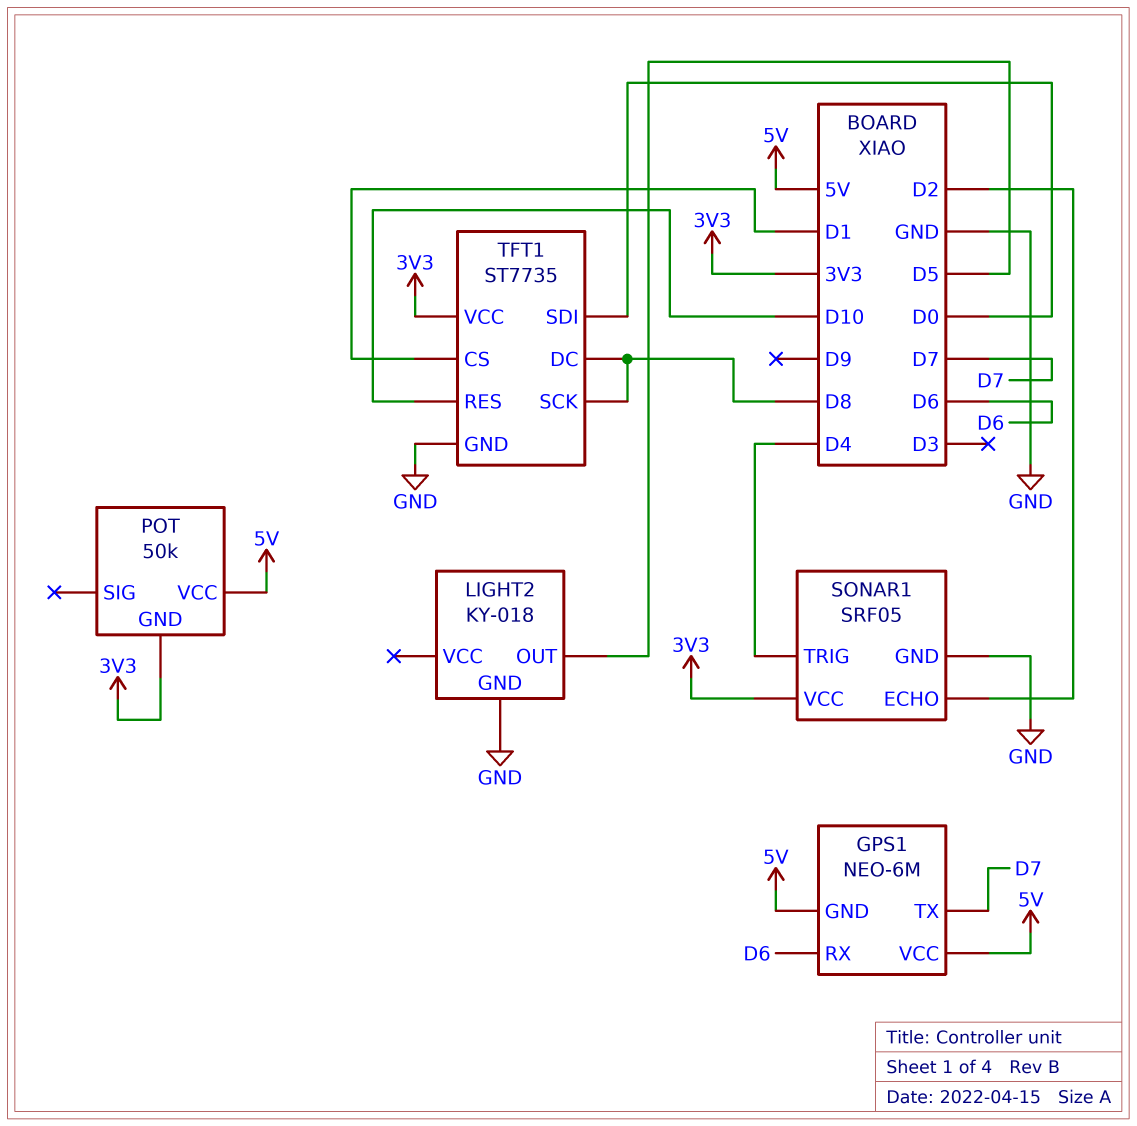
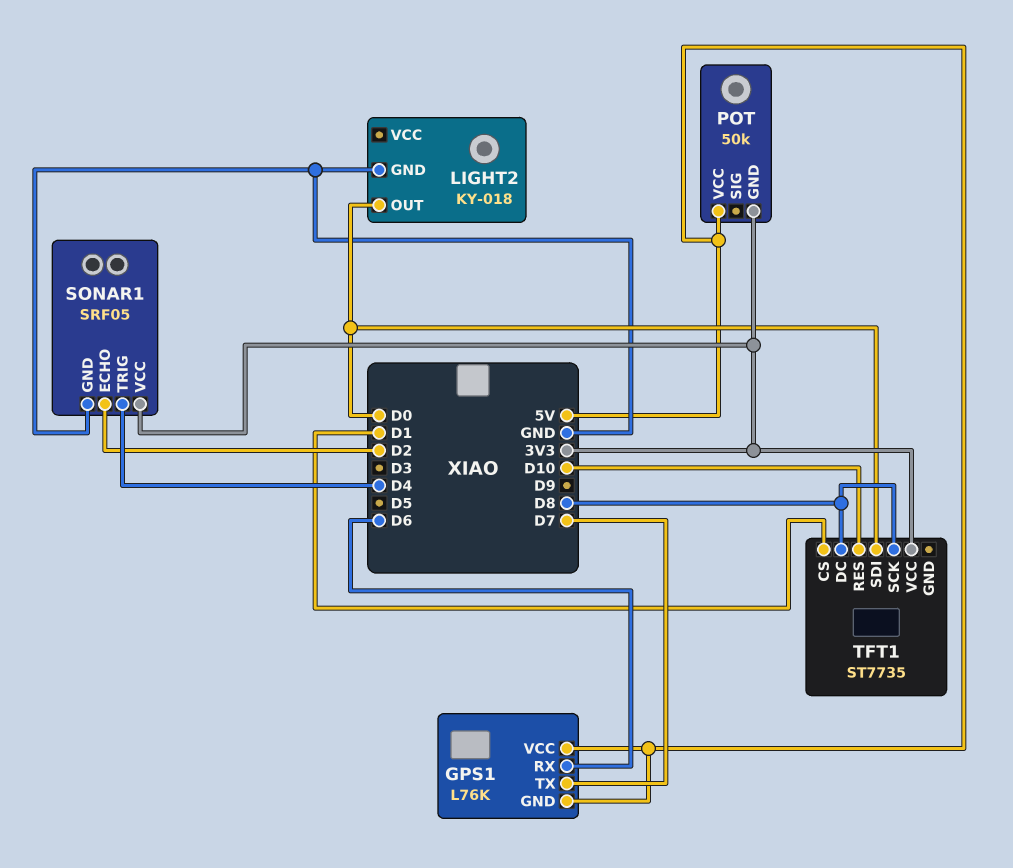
GPS1: NEO-6M -> L76K
LIGHT2 pin OUT: D5 -> D0
TFT1 pin GND: GND -> none

